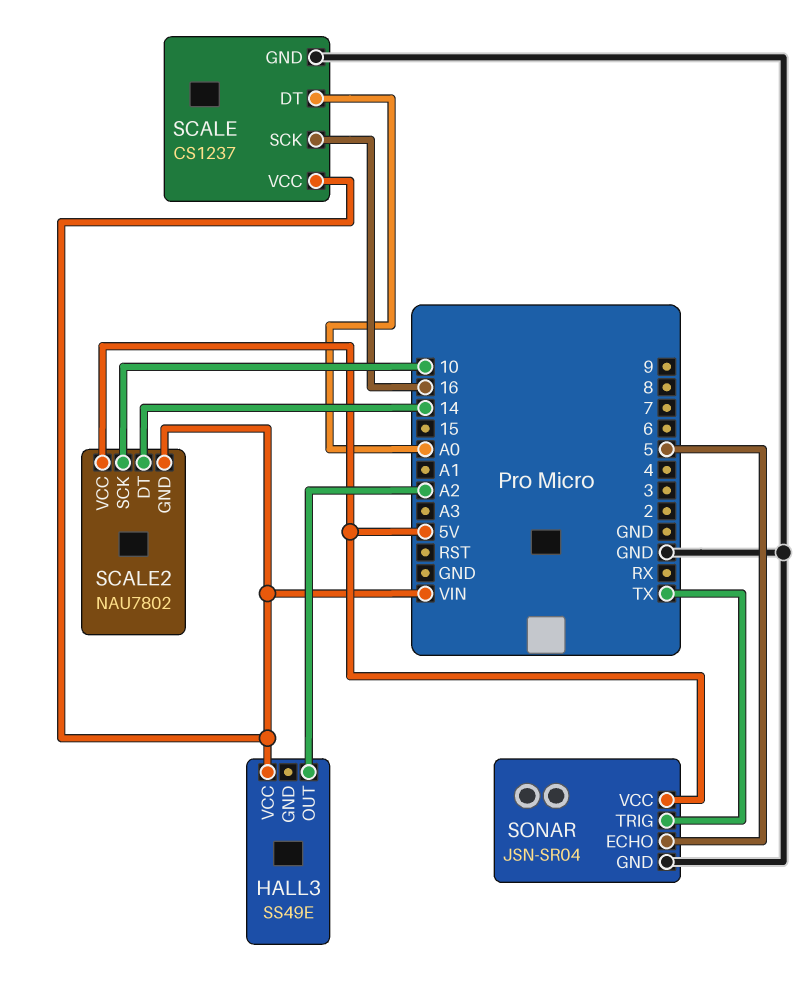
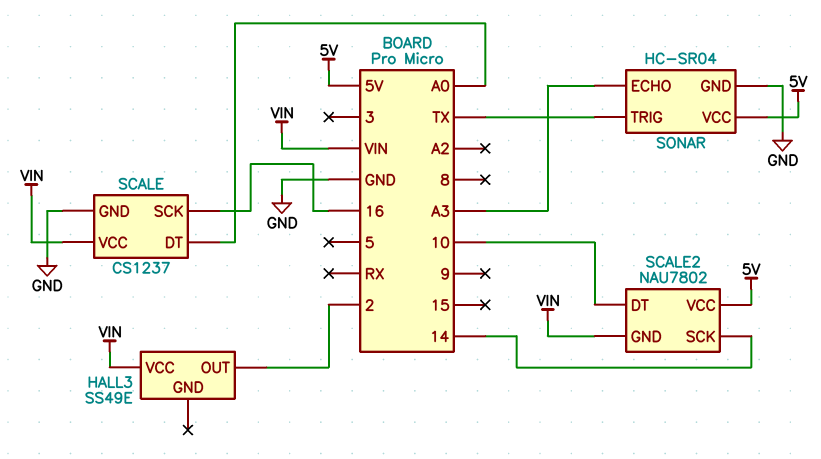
HALL3 pin OUT: A2 -> 2
SCALE2 pin DT: 14 -> 10
SCALE2 pin SCK: 10 -> 14
SONAR: JSN-SR04 -> HC-SR04
SONAR pin ECHO: 5 -> A3

